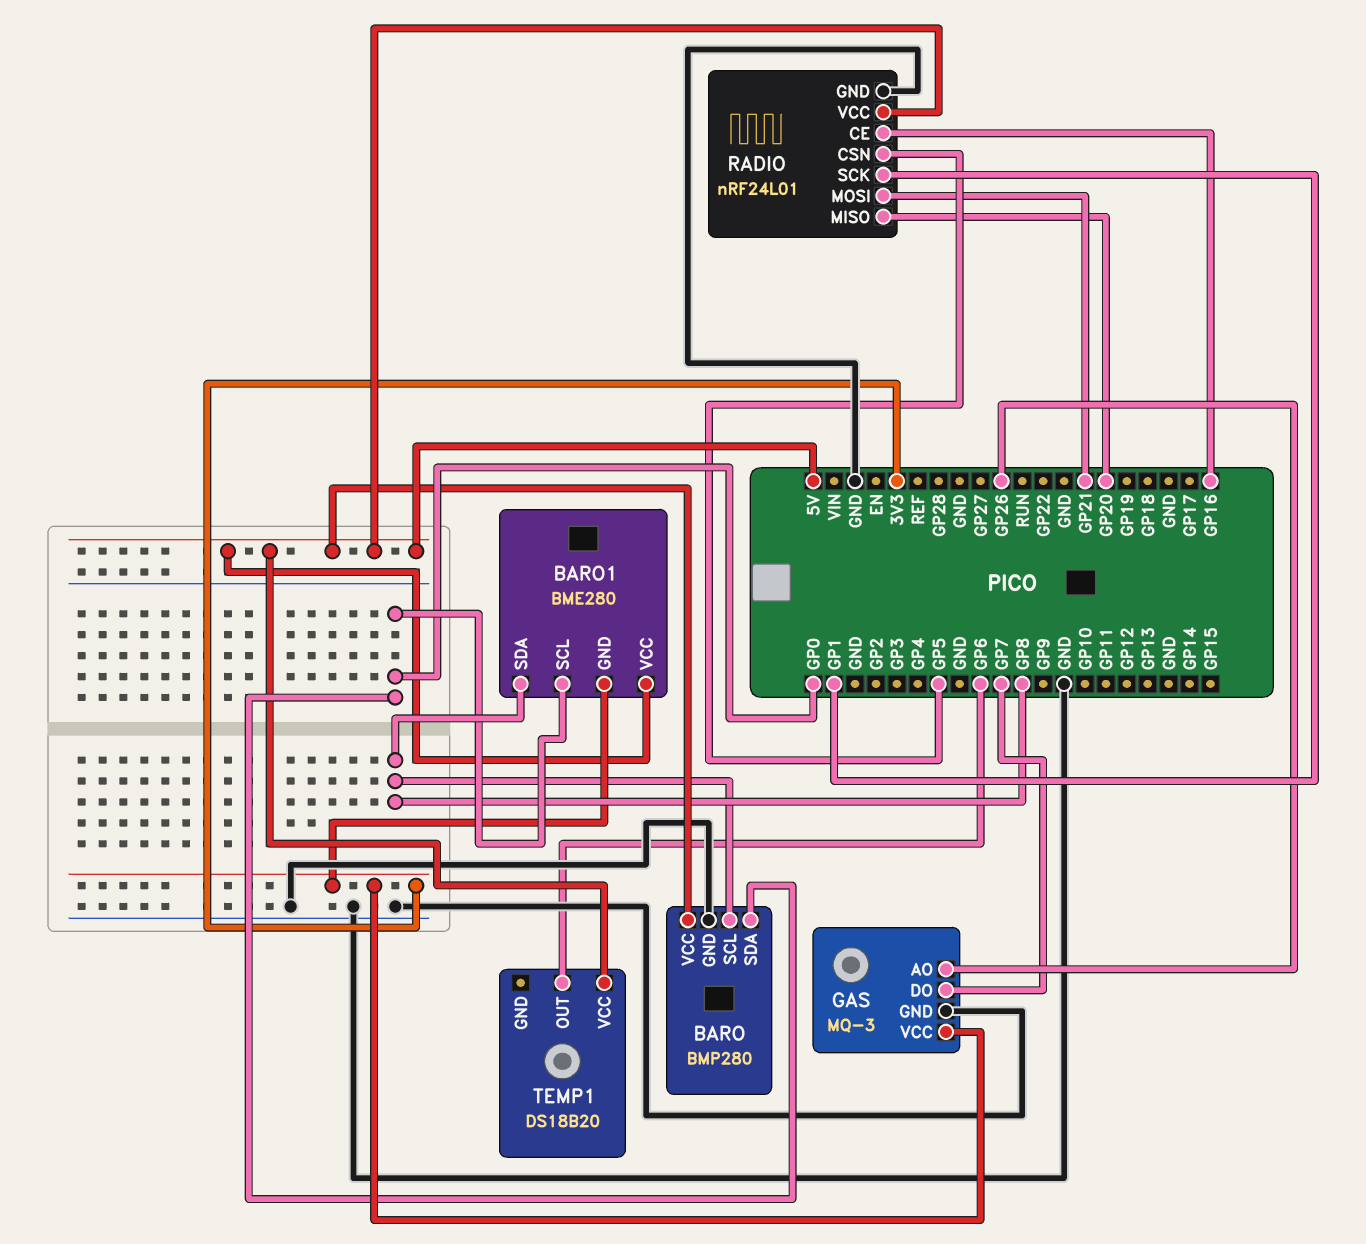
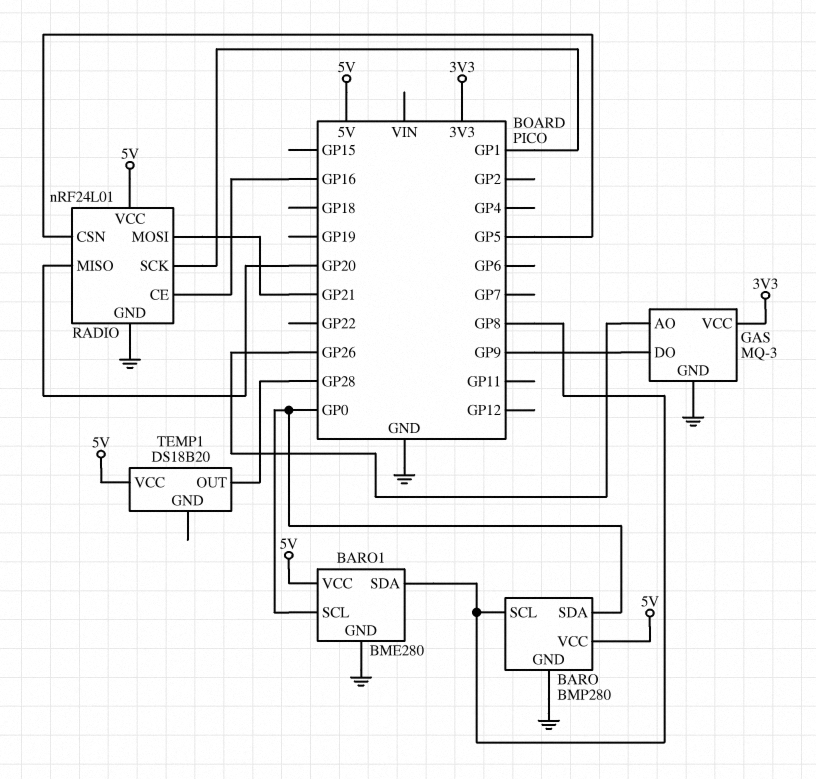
BARO1 pin GND: 3V3 -> GND
GAS pin DO: GP7 -> GP9
TEMP1 pin OUT: GP6 -> GP28

